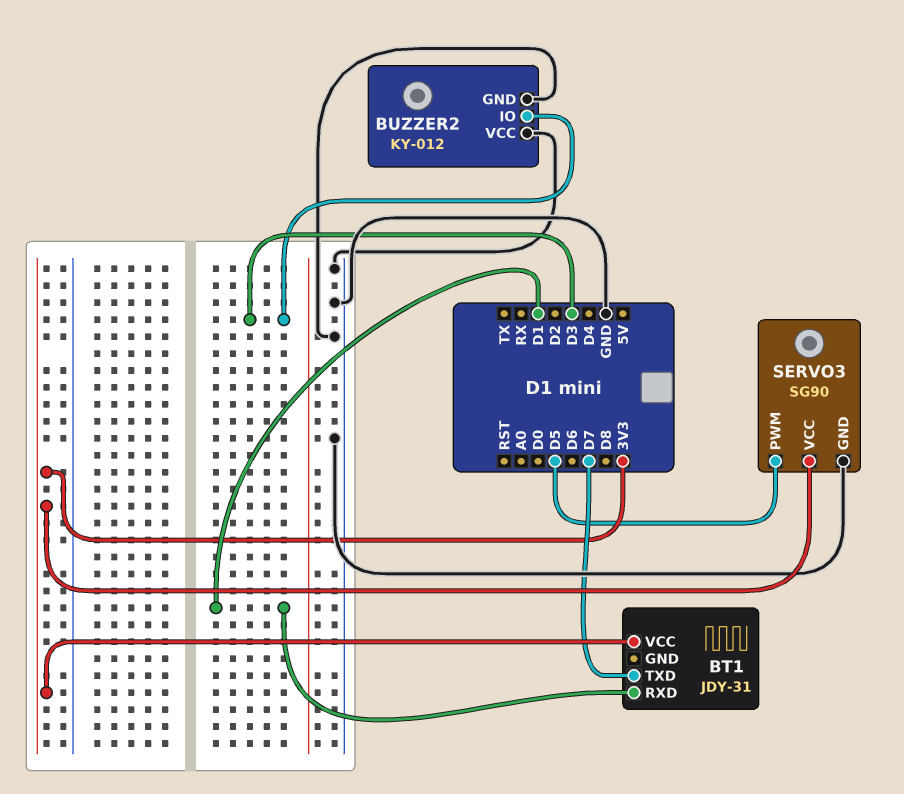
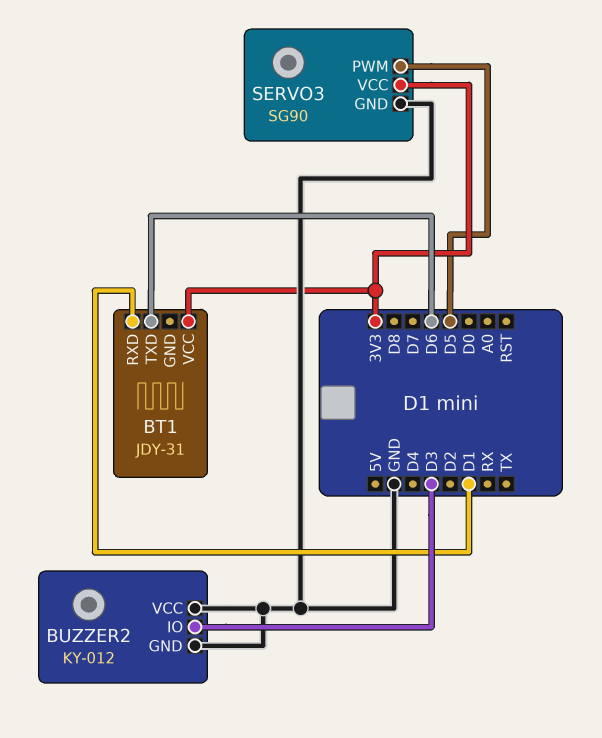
BT1 pin TXD: D7 -> D6

